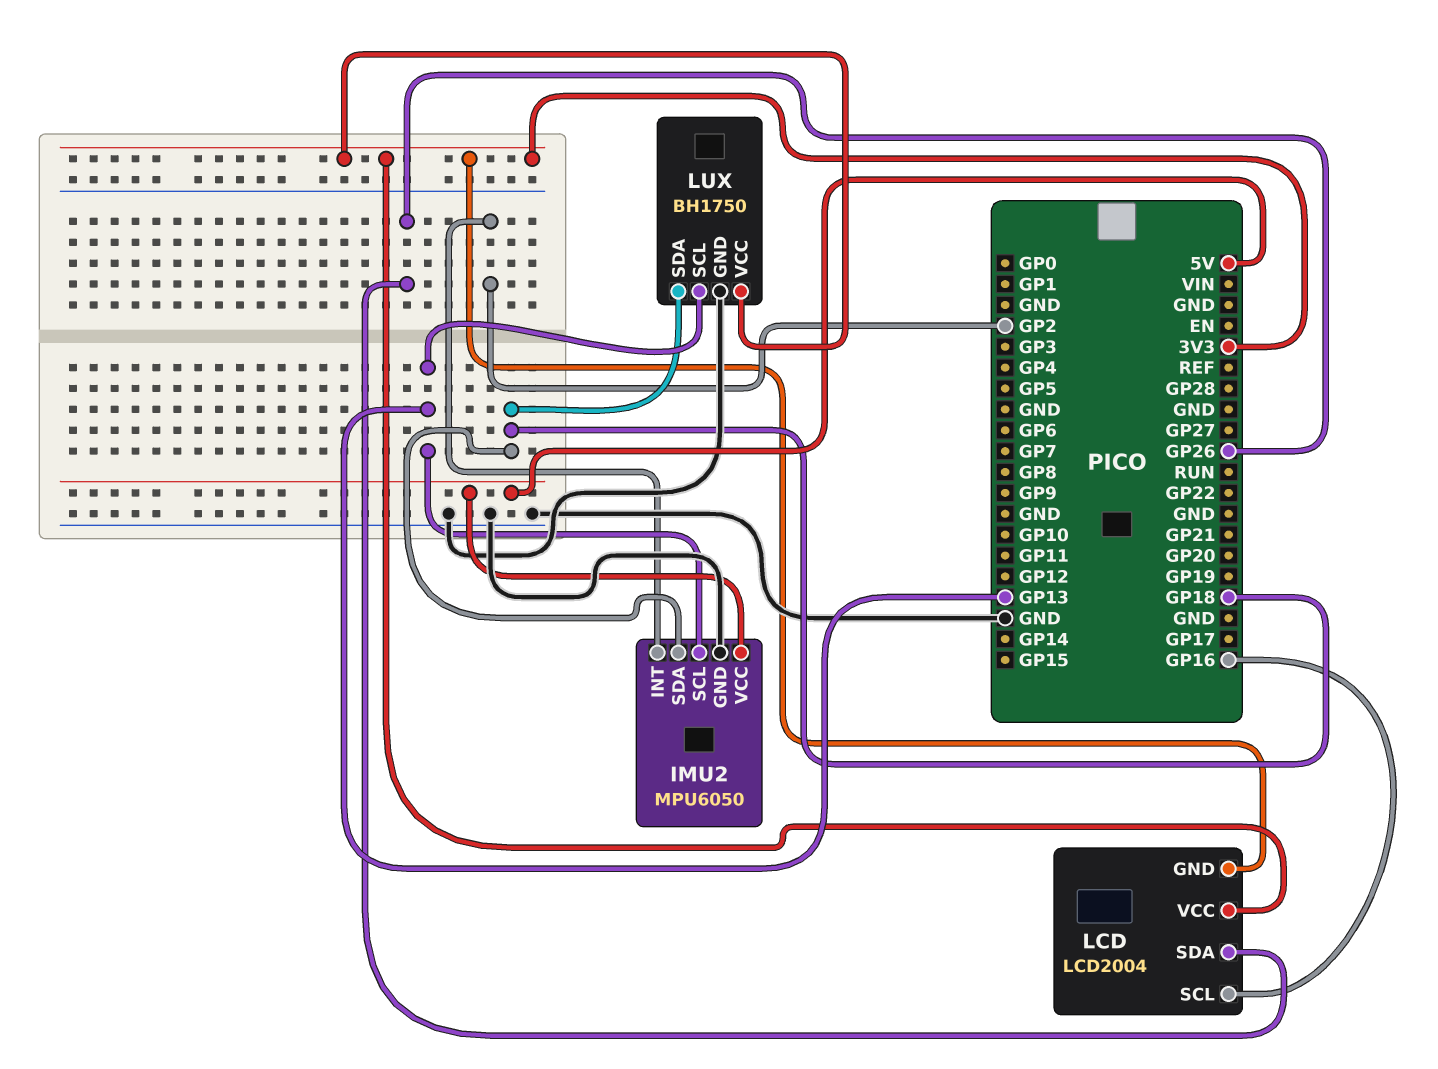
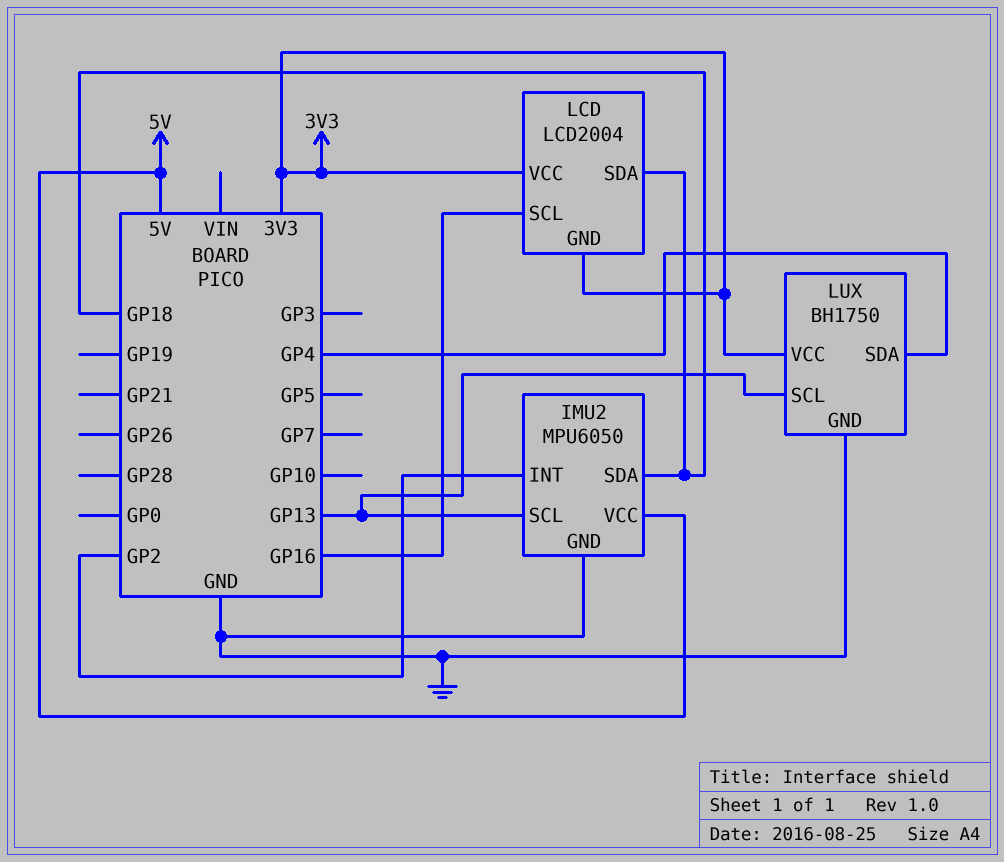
LCD pin SDA: GP26 -> GP18
LUX pin SDA: GP18 -> GP4

